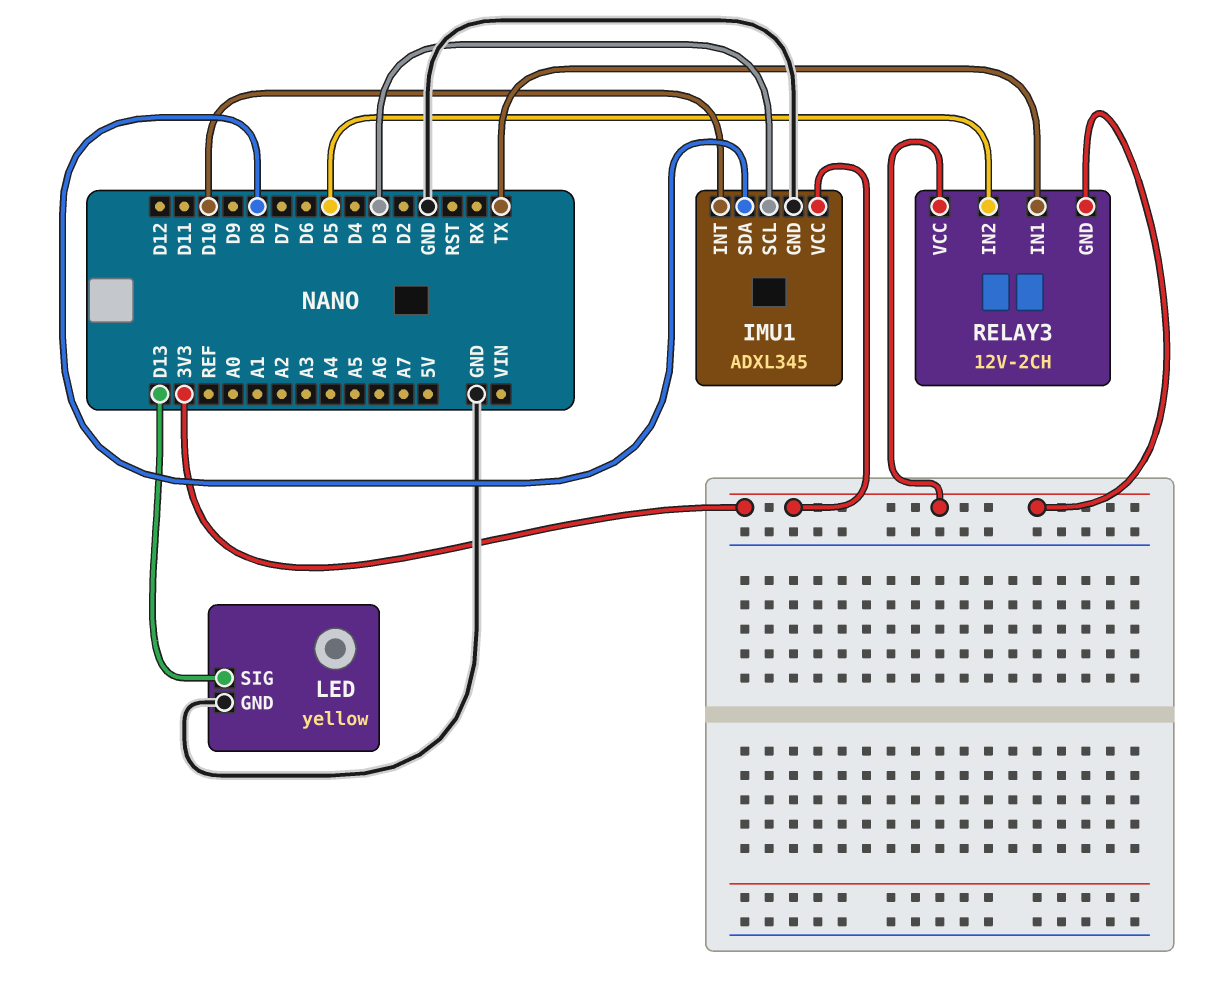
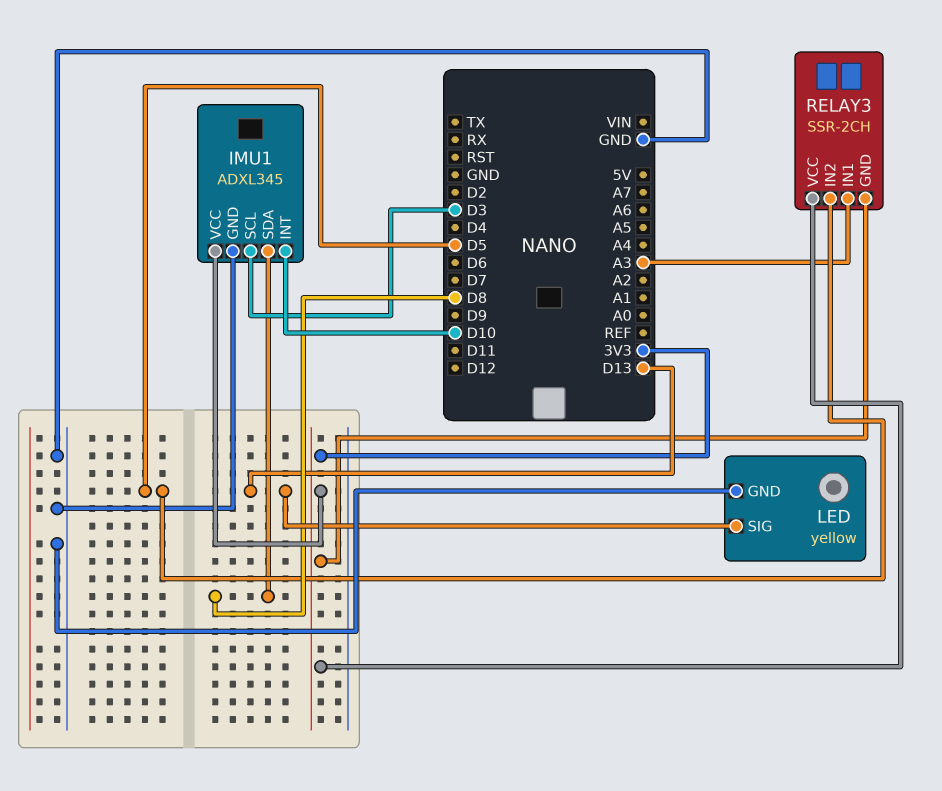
RELAY3: 12V-2CH -> SSR-2CH
RELAY3 pin IN1: TX -> A3

